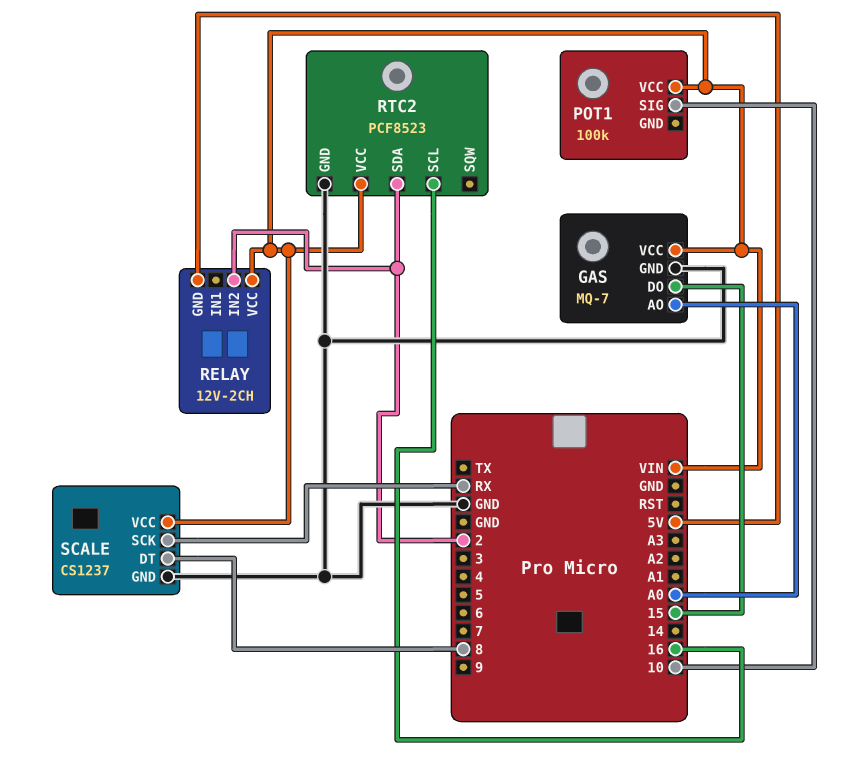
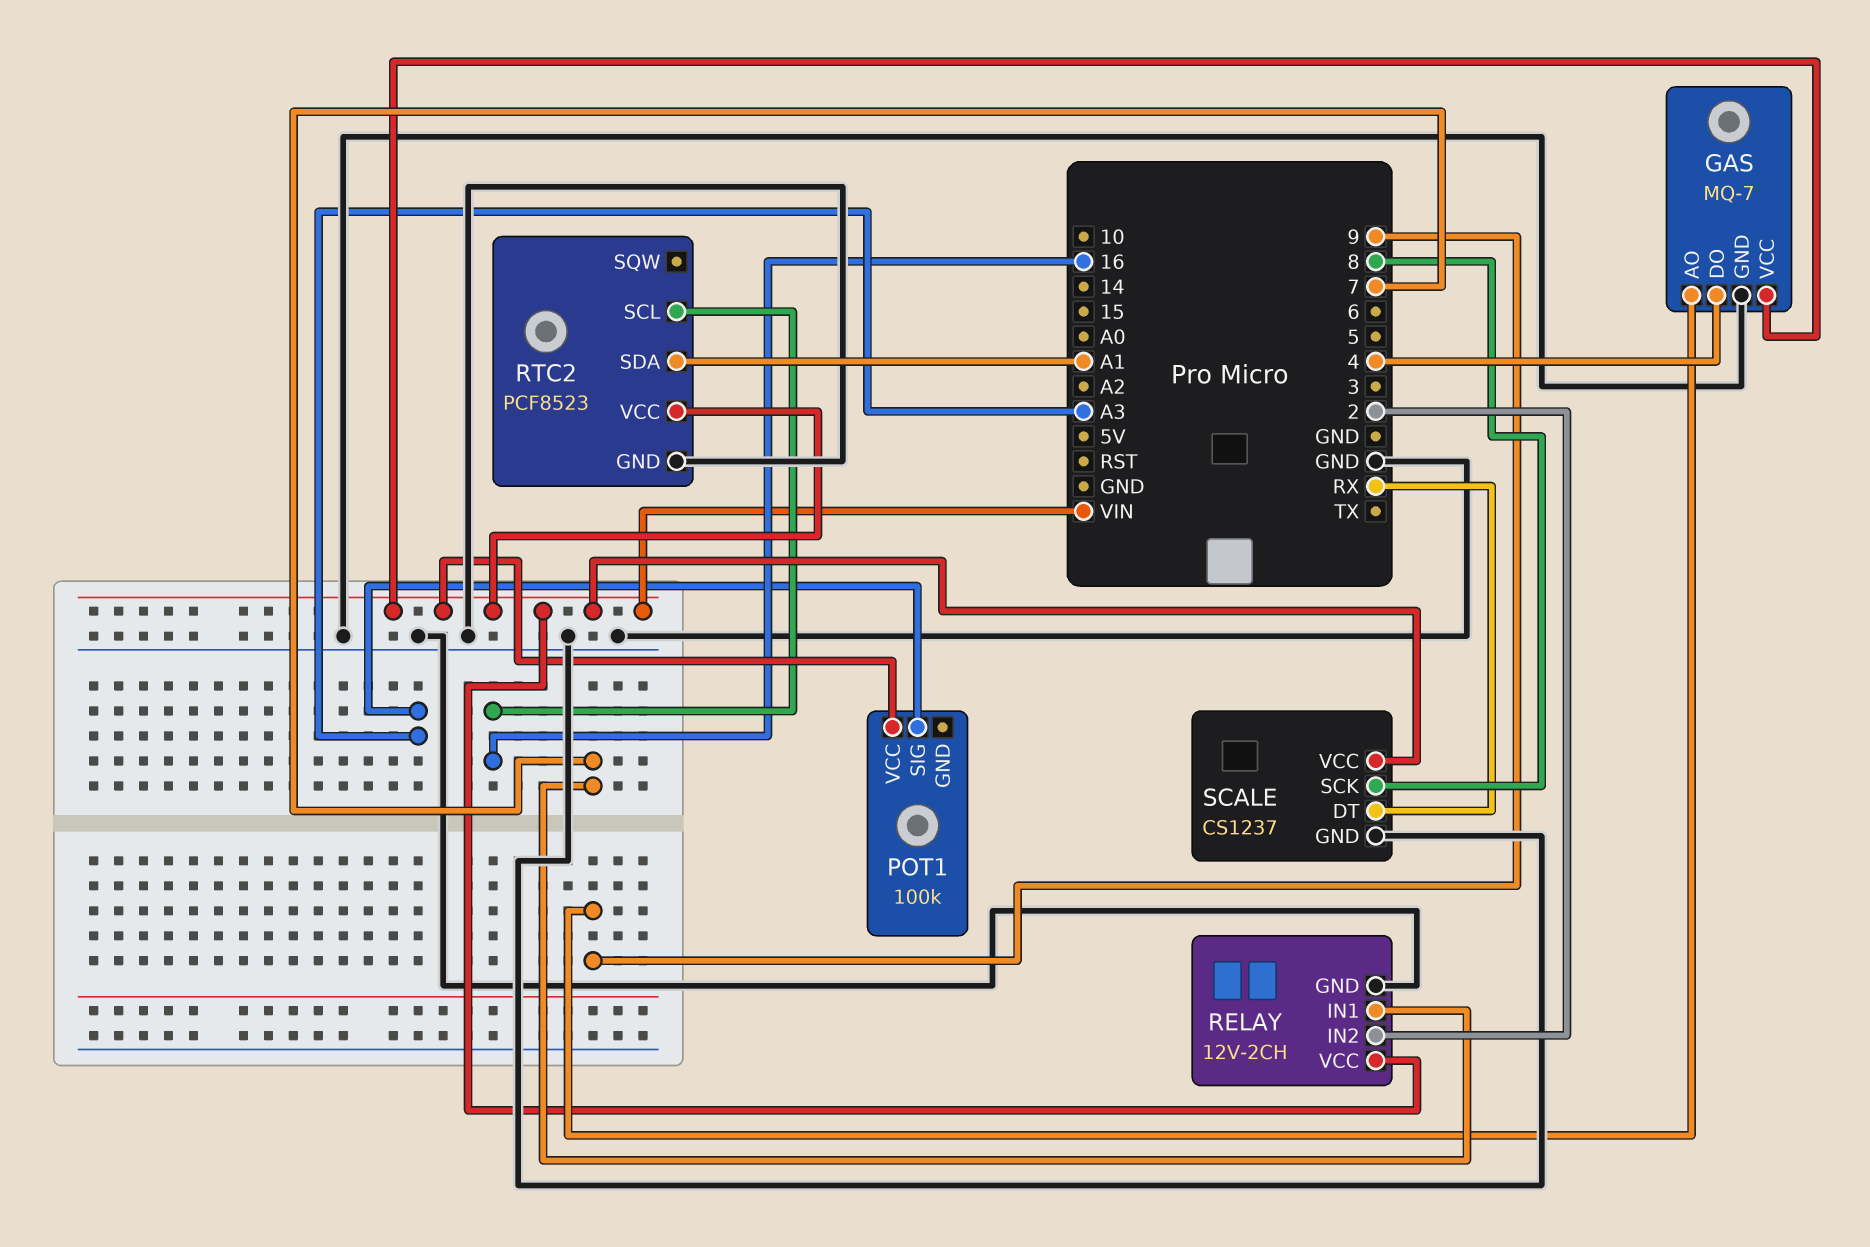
GAS pin AO: A0 -> 9
GAS pin DO: 15 -> 4
POT1 pin SIG: 10 -> A3
RELAY pin GND: 5V -> GND
RELAY pin IN1: none -> 7
RTC2 pin SDA: 2 -> A1
SCALE pin DT: 8 -> RX
SCALE pin SCK: RX -> 8

